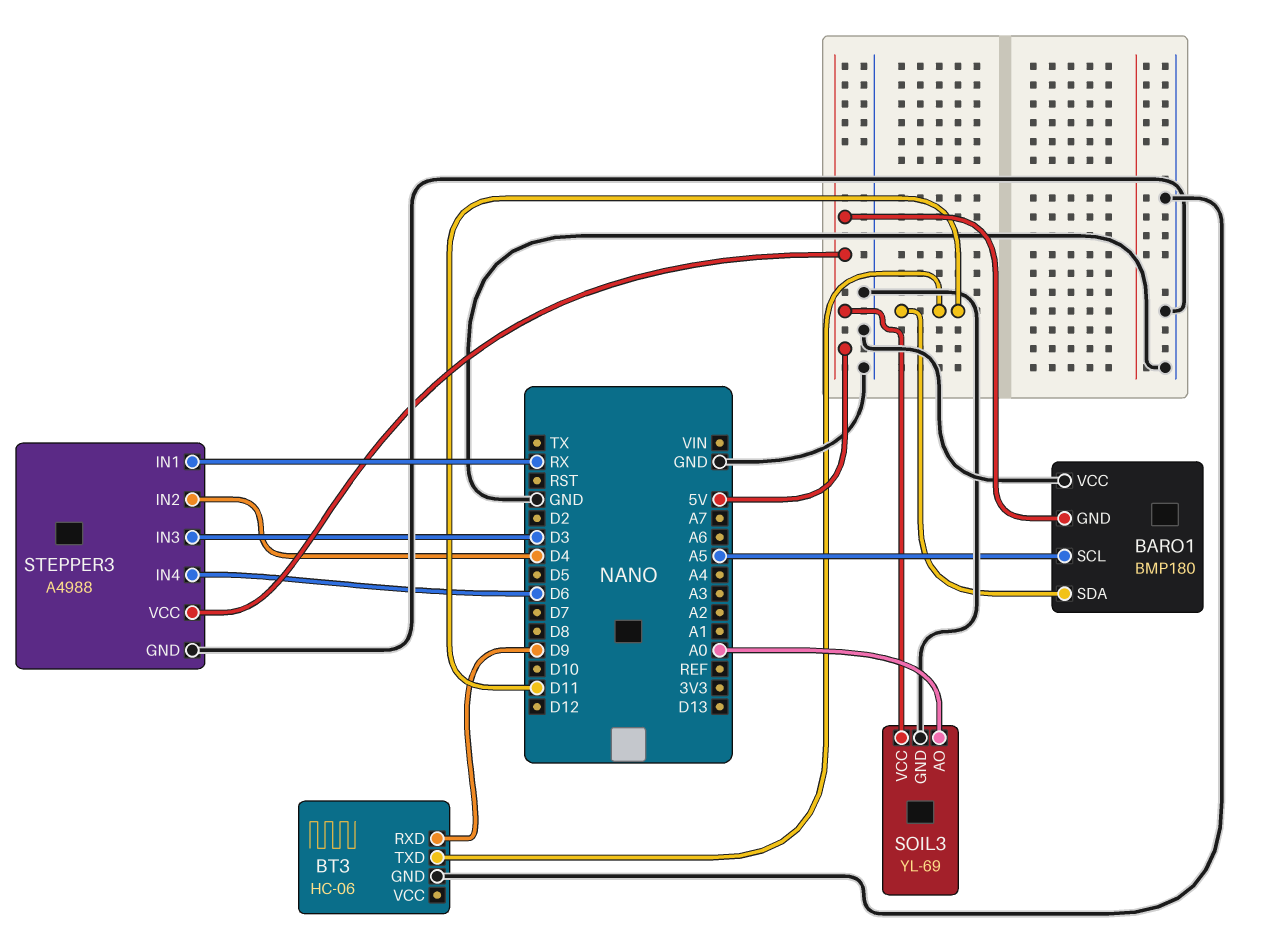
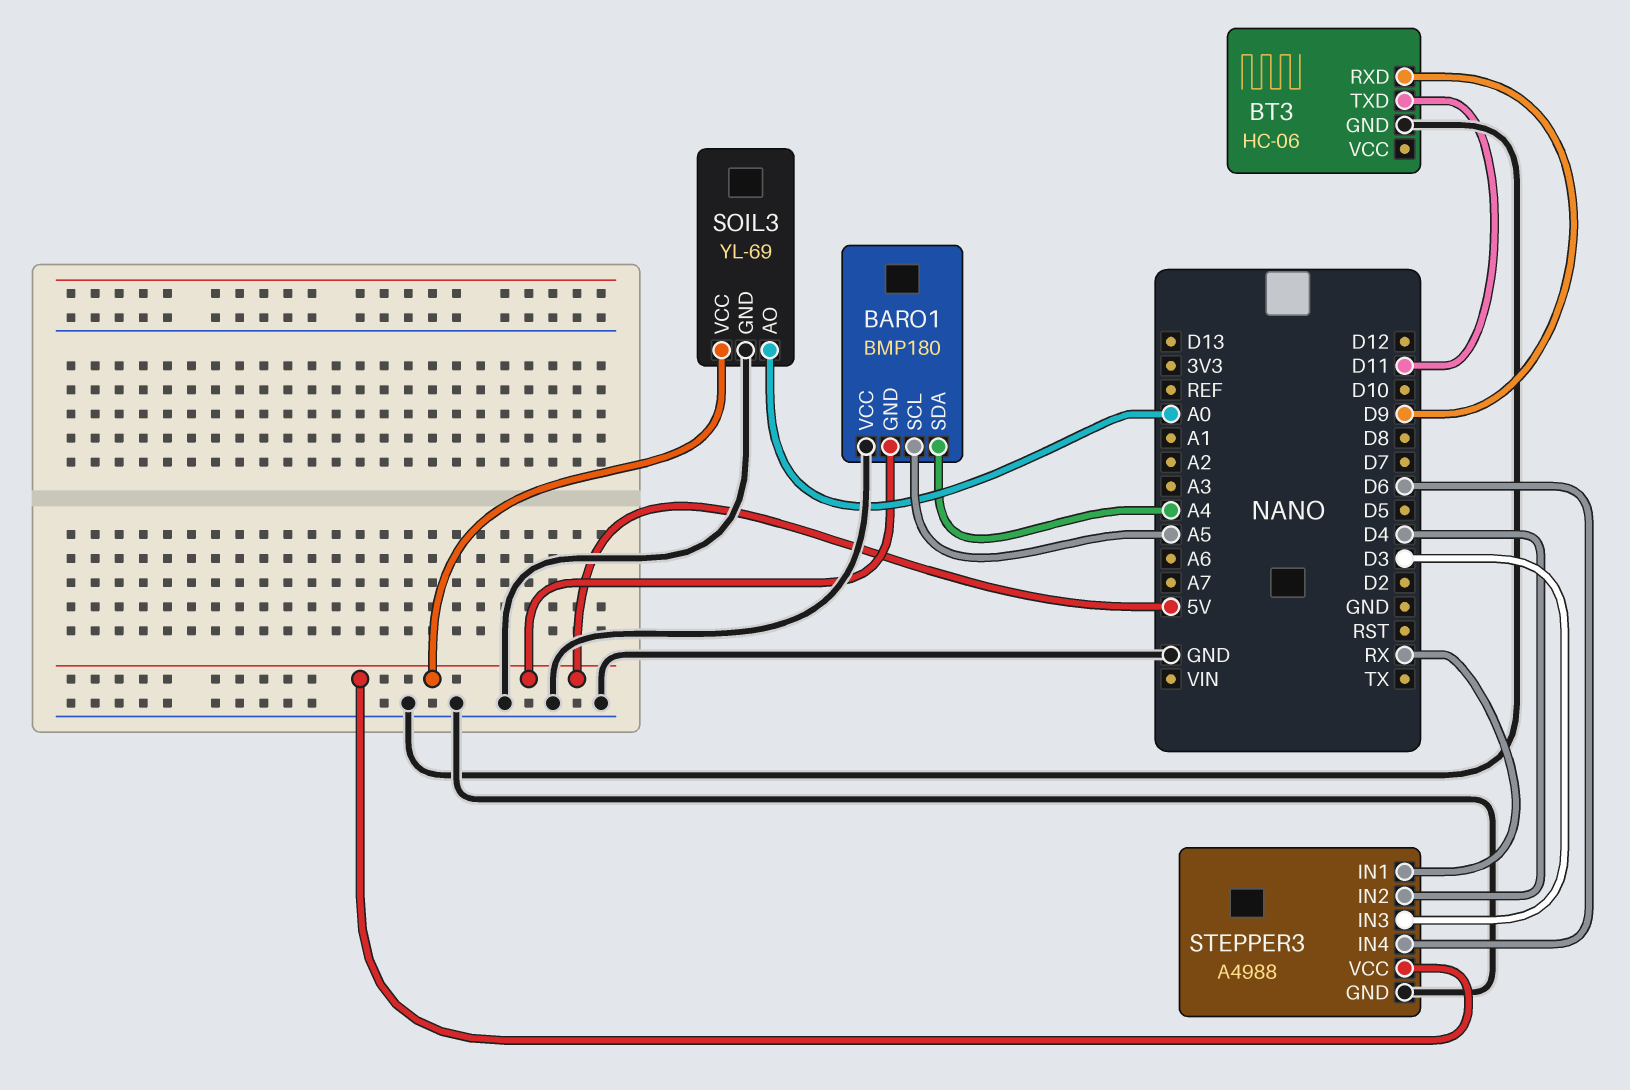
BARO1 pin SDA: D11 -> A4

